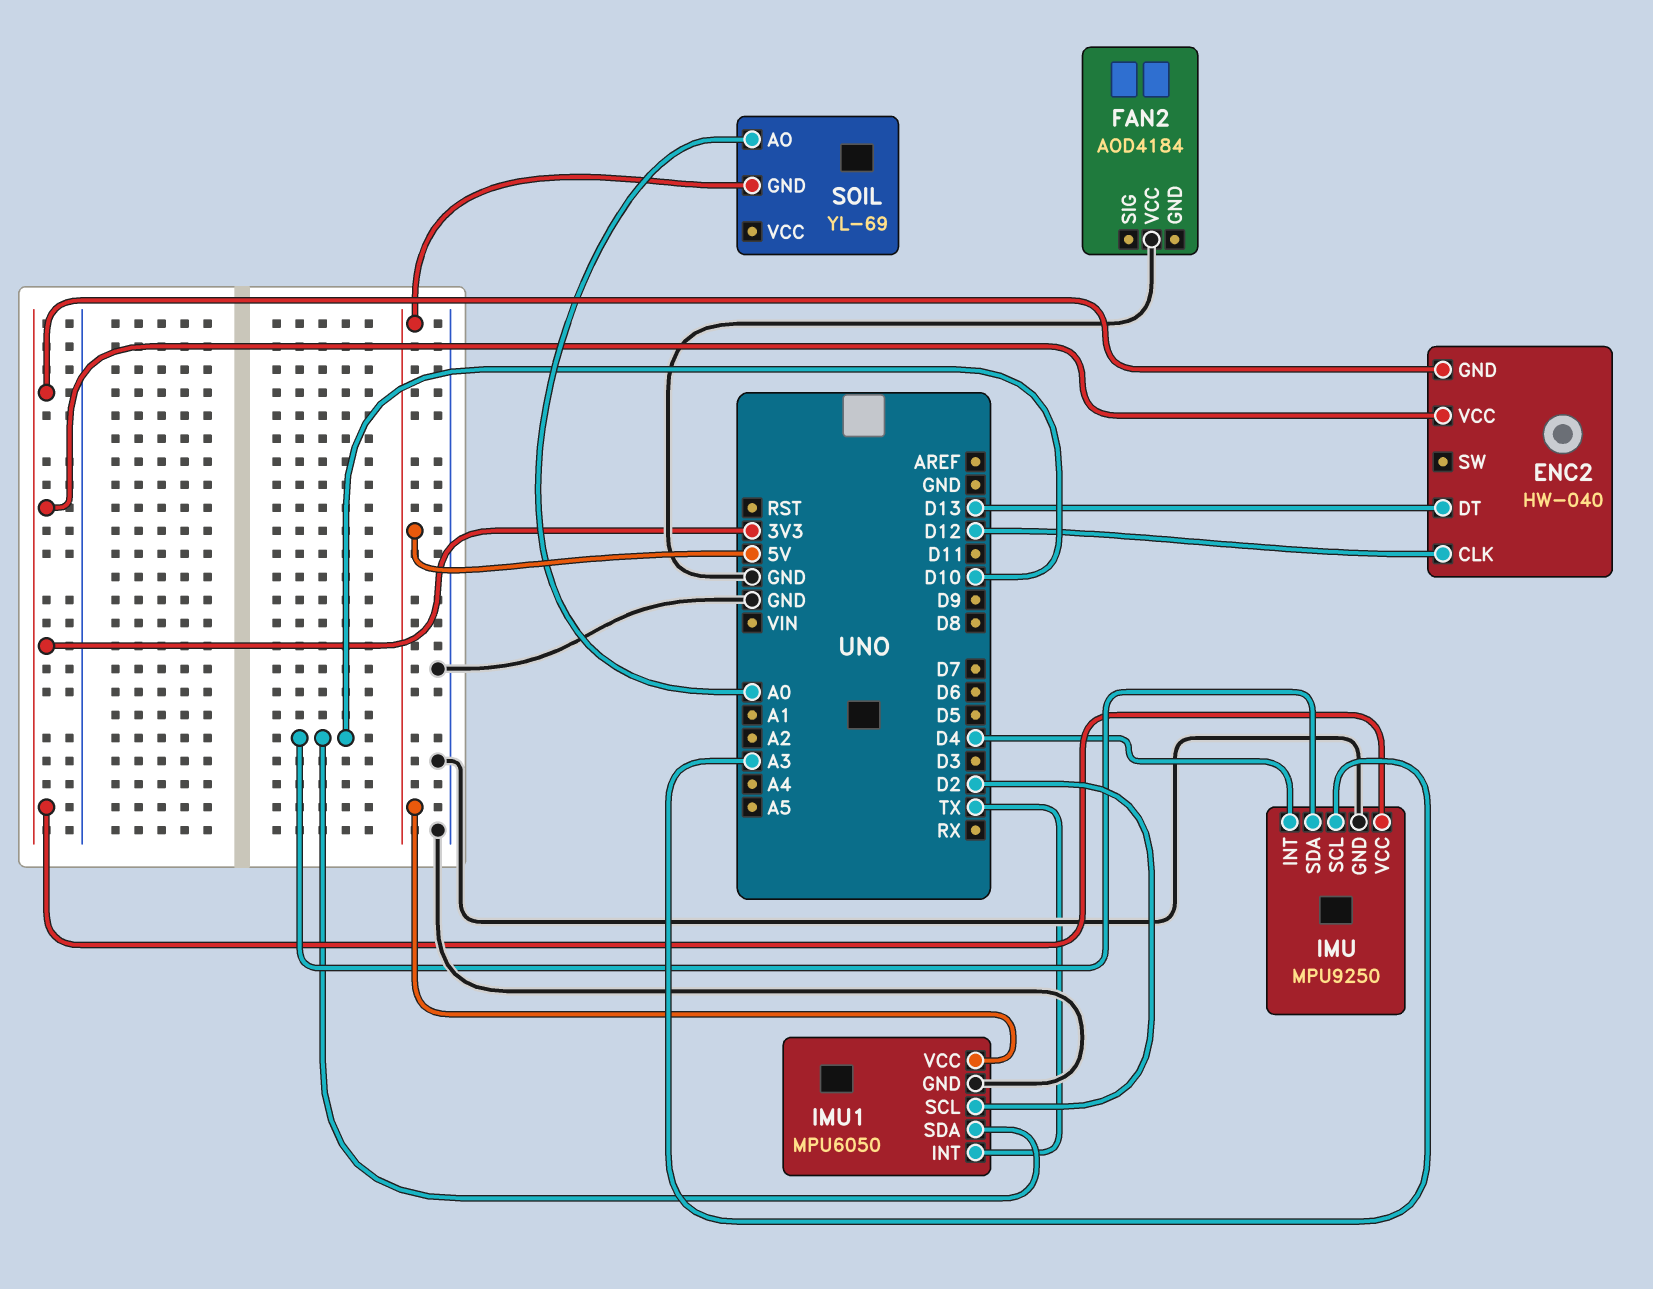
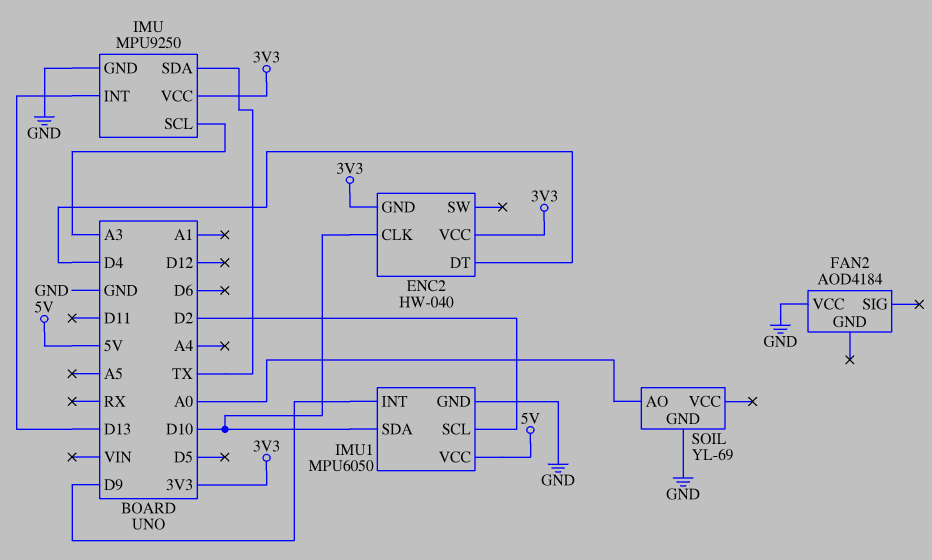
ENC2 pin CLK: D12 -> D10
ENC2 pin DT: D13 -> D4
IMU pin INT: D4 -> D13
IMU pin SDA: D10 -> TX
IMU1 pin INT: TX -> D9
SOIL pin GND: 5V -> GND

